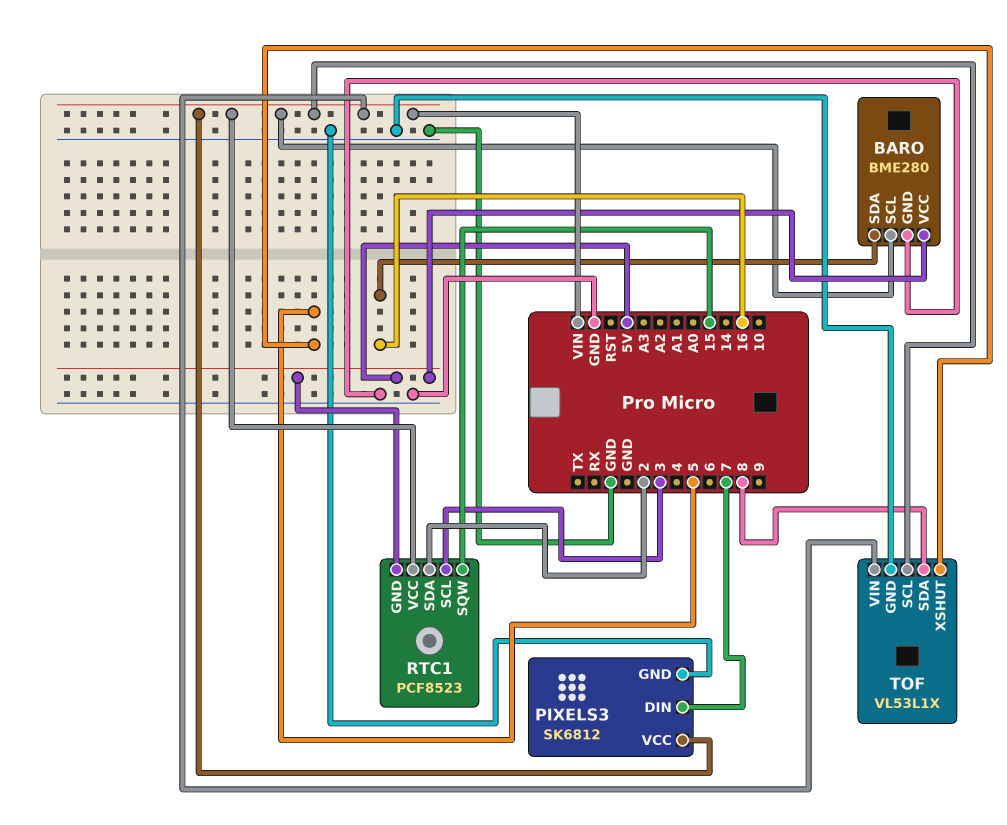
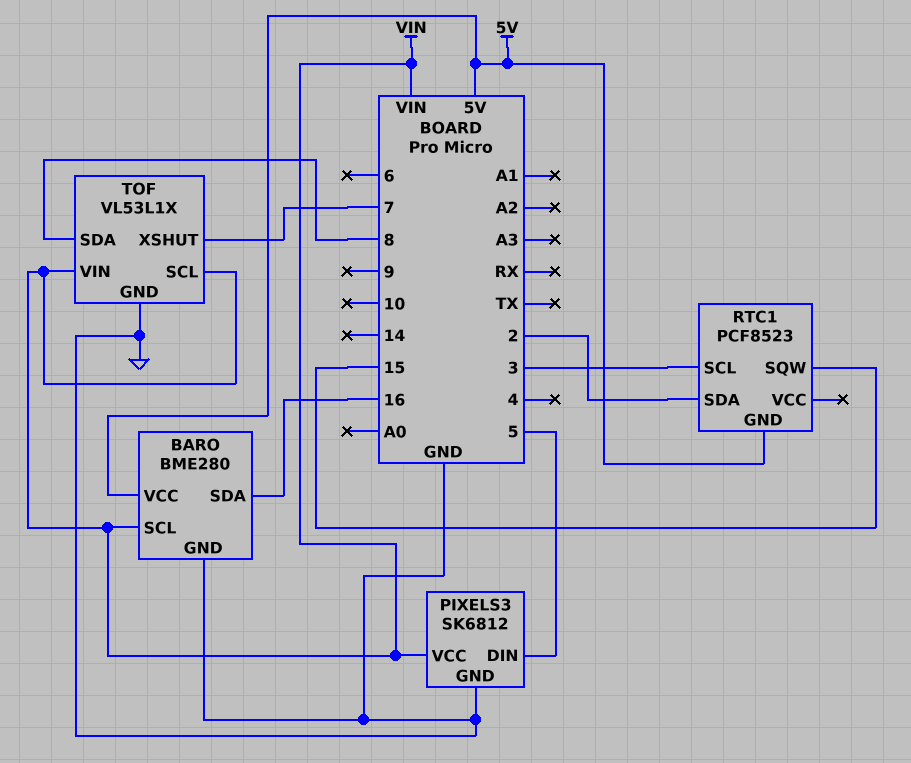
PIXELS3 pin DIN: 7 -> 5
RTC1 pin VCC: VIN -> none
TOF pin XSHUT: 5 -> 7

